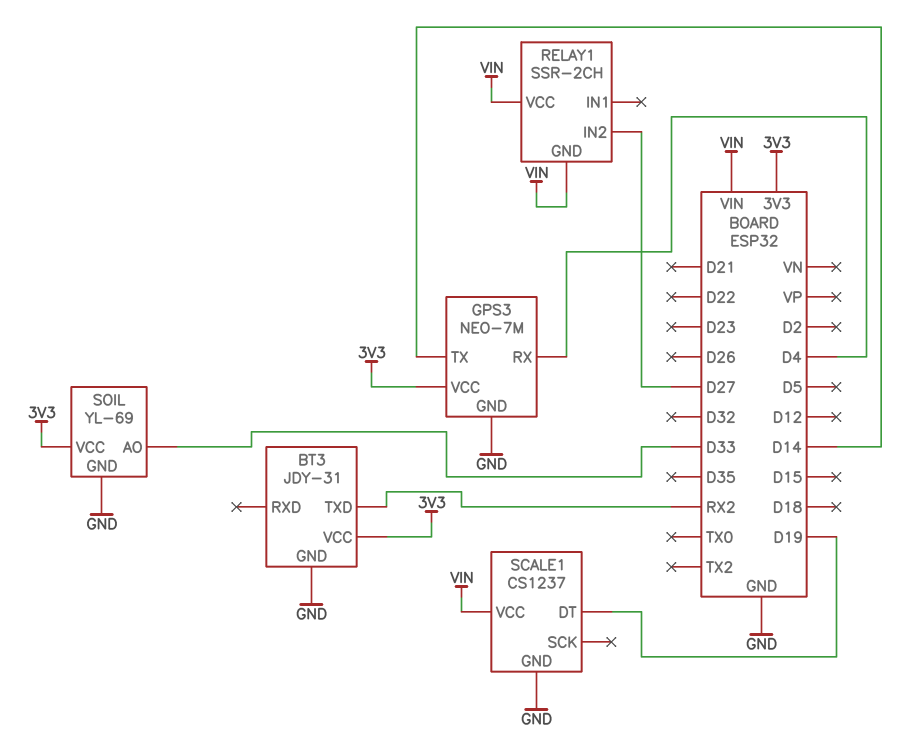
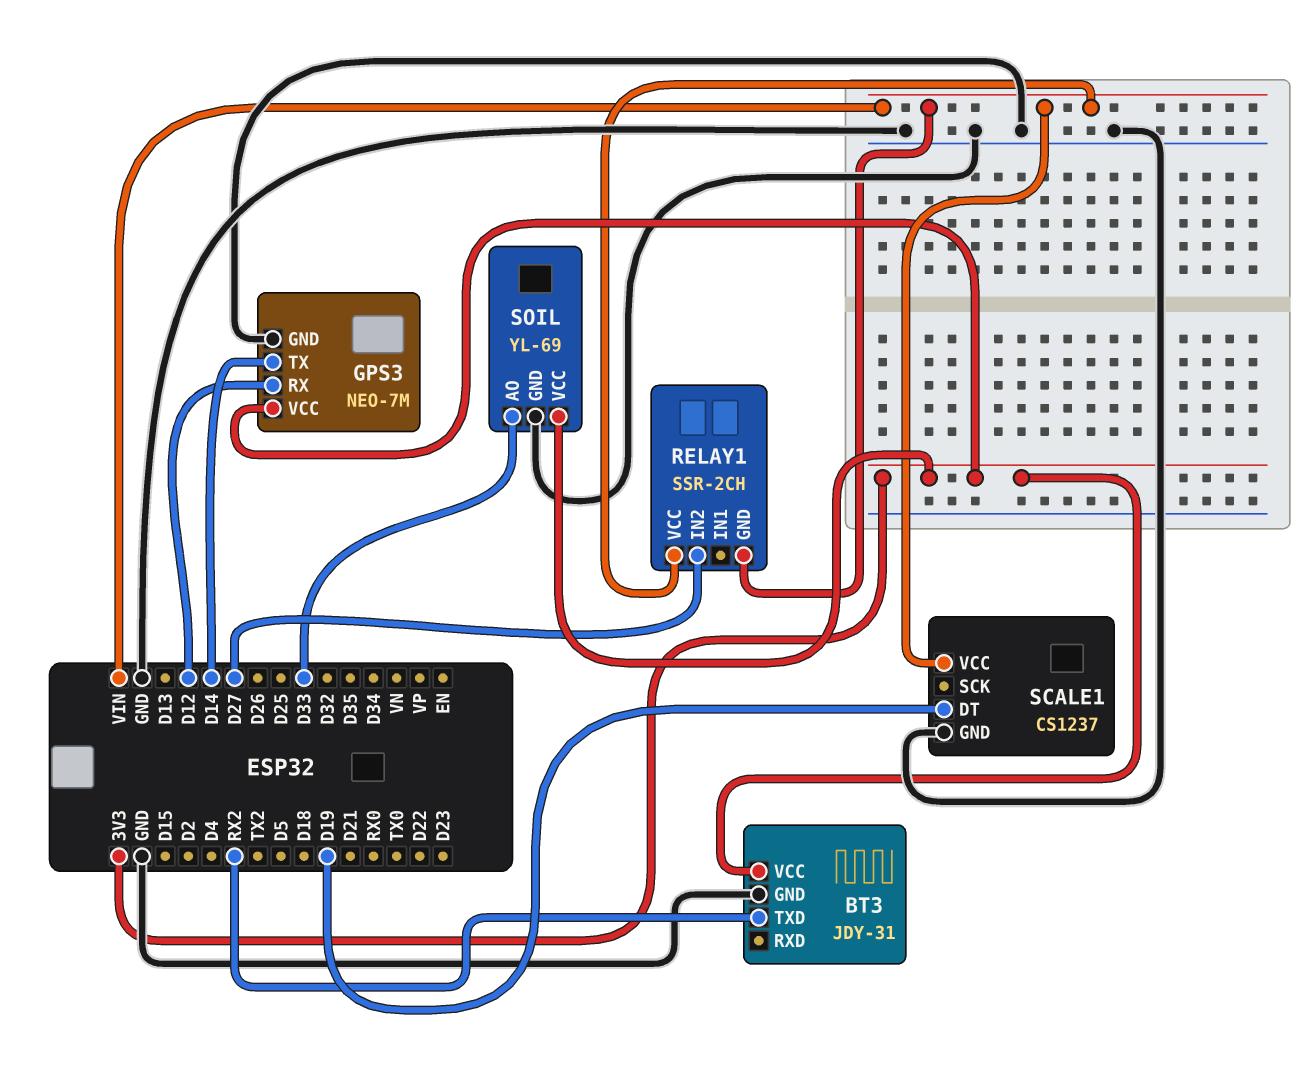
GPS3 pin RX: D4 -> D12

